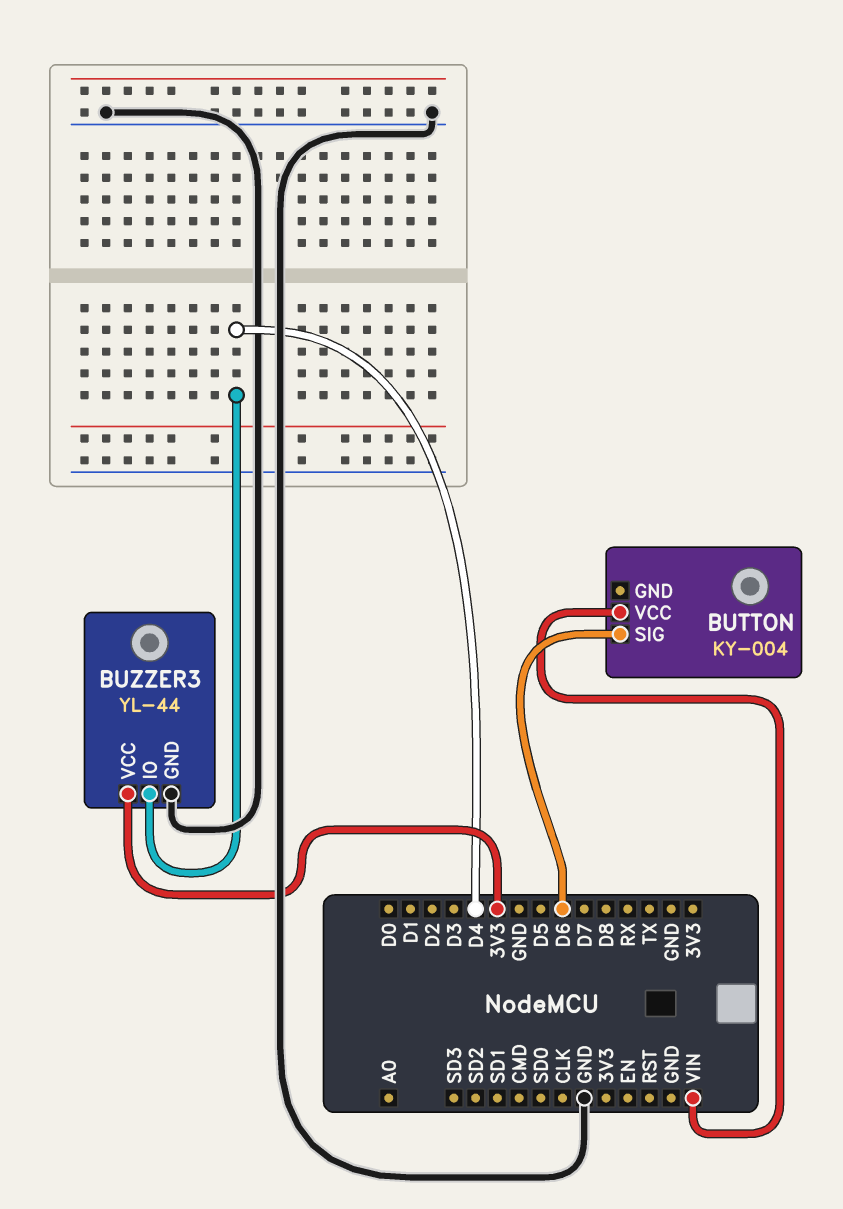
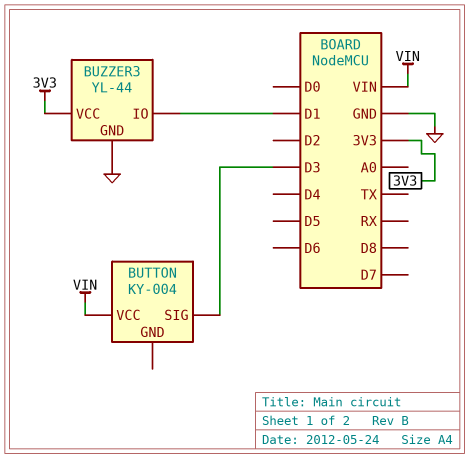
BUTTON pin SIG: D6 -> D3
BUZZER3 pin IO: D4 -> D1

